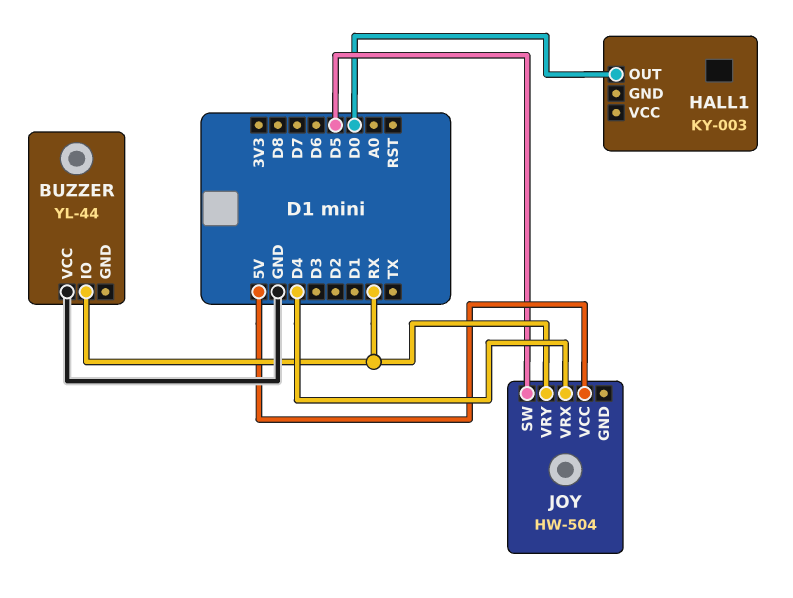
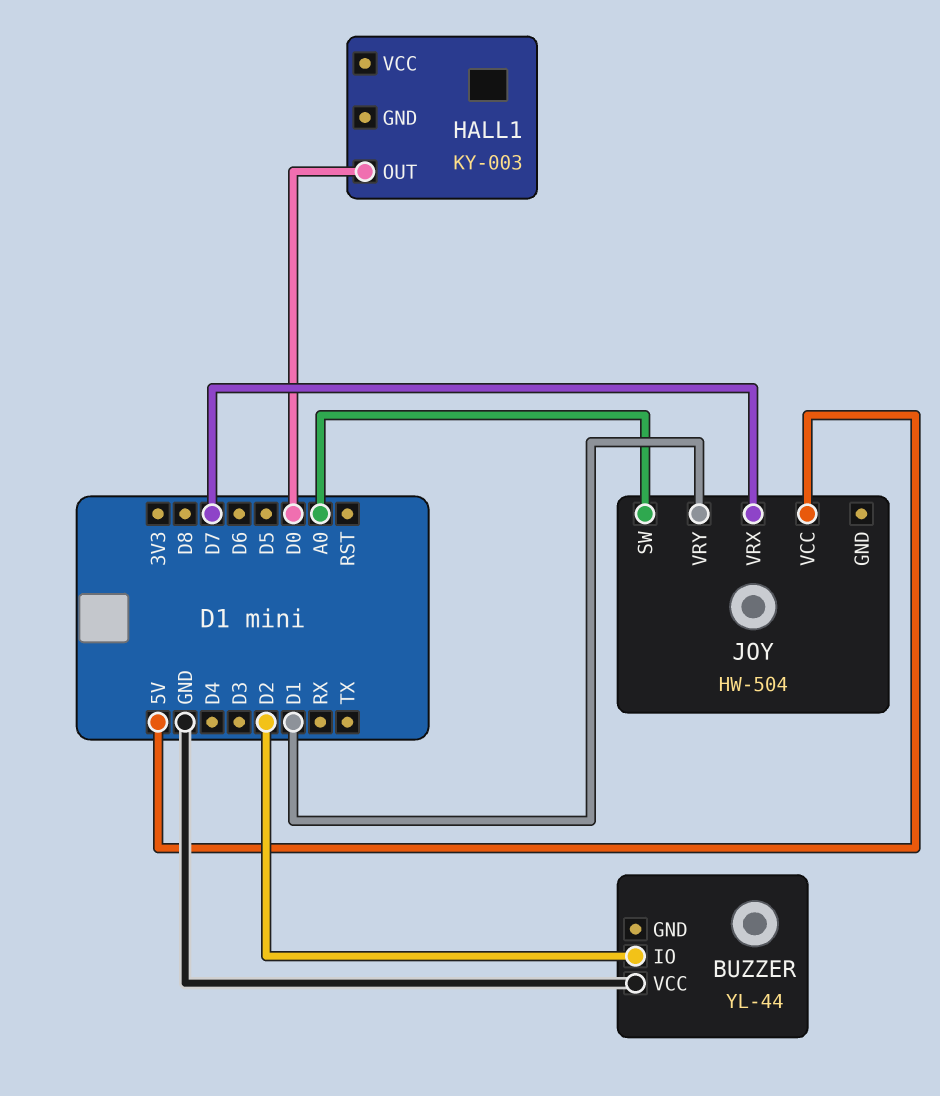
BUZZER pin IO: RX -> D2
JOY pin SW: D5 -> A0
JOY pin VRX: D4 -> D7
JOY pin VRY: RX -> D1

